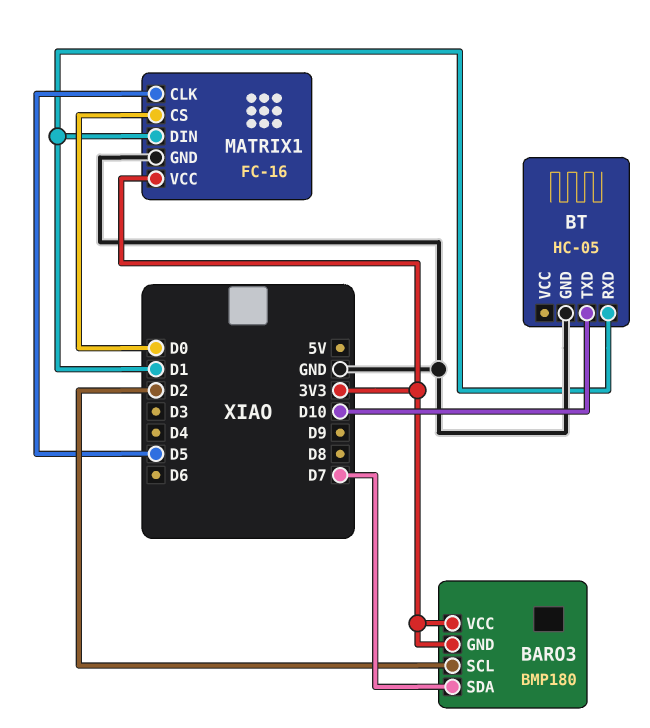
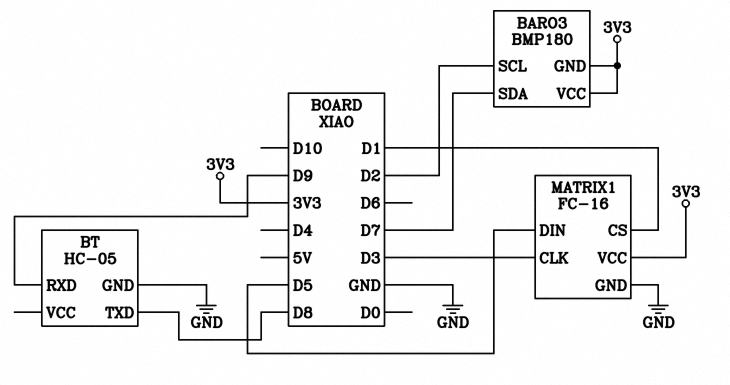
BT pin RXD: D1 -> D9
BT pin TXD: D10 -> D8
MATRIX1 pin CLK: D5 -> D3
MATRIX1 pin CS: D0 -> D1
MATRIX1 pin DIN: D1 -> D5

